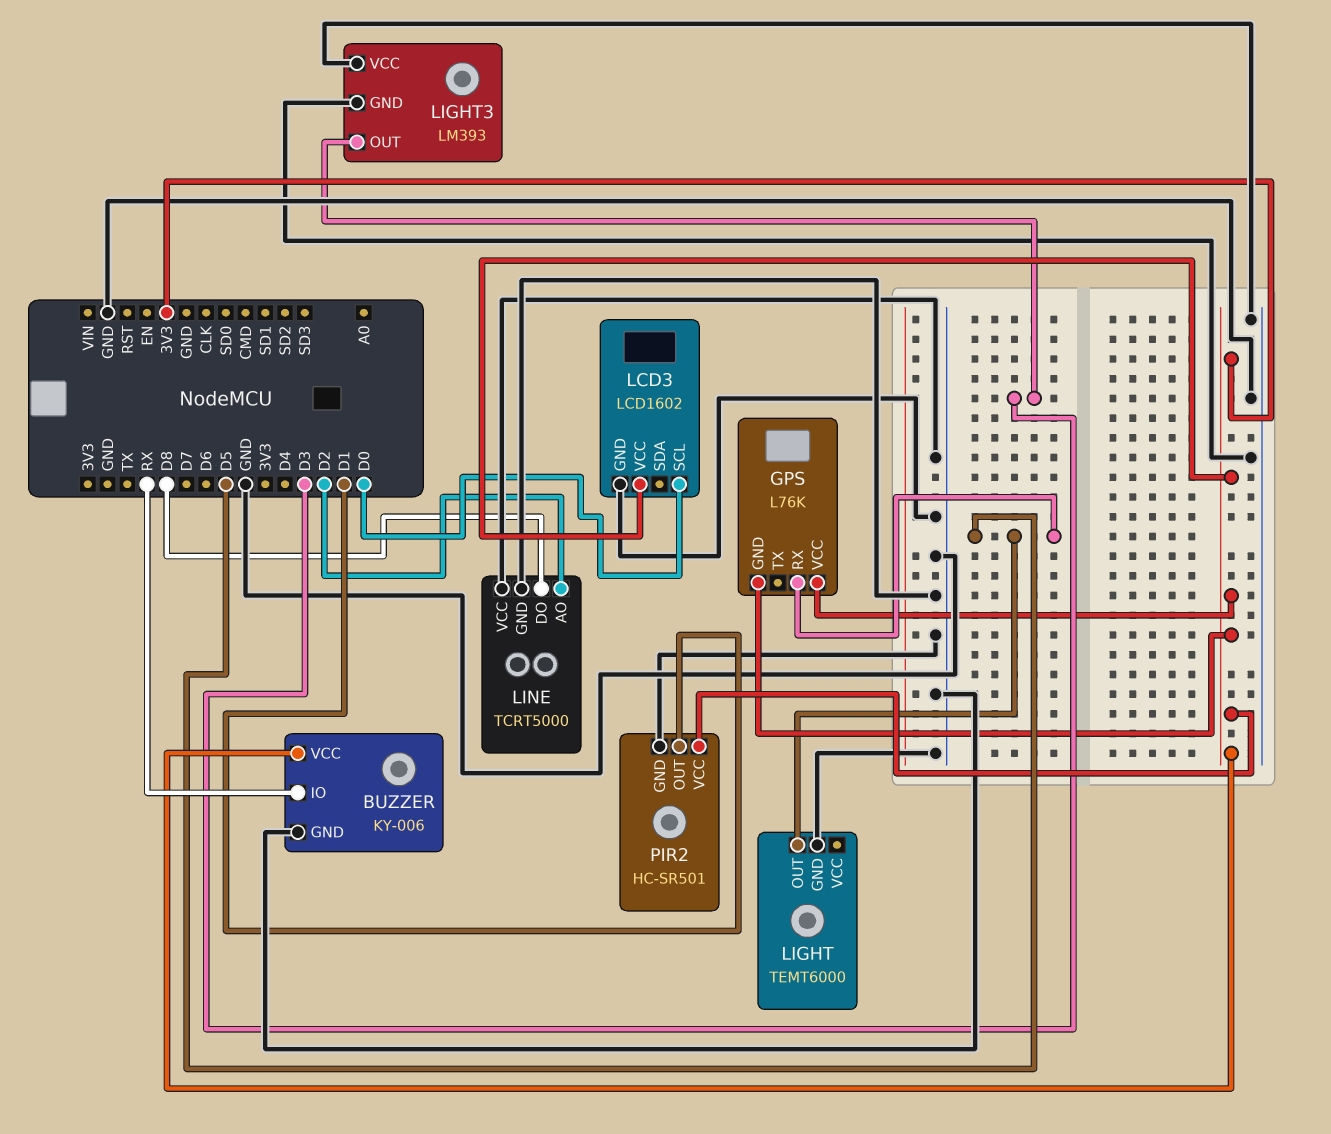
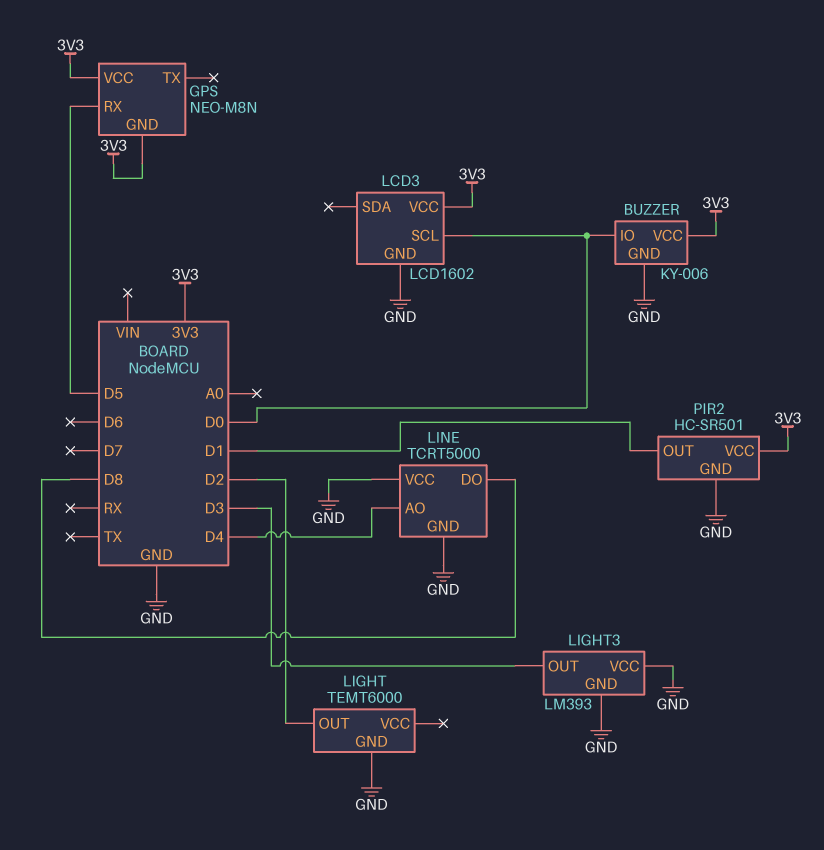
BUZZER pin IO: RX -> D0
GPS: L76K -> NEO-M8N
LIGHT pin OUT: D5 -> D2
LINE pin AO: D2 -> D4

